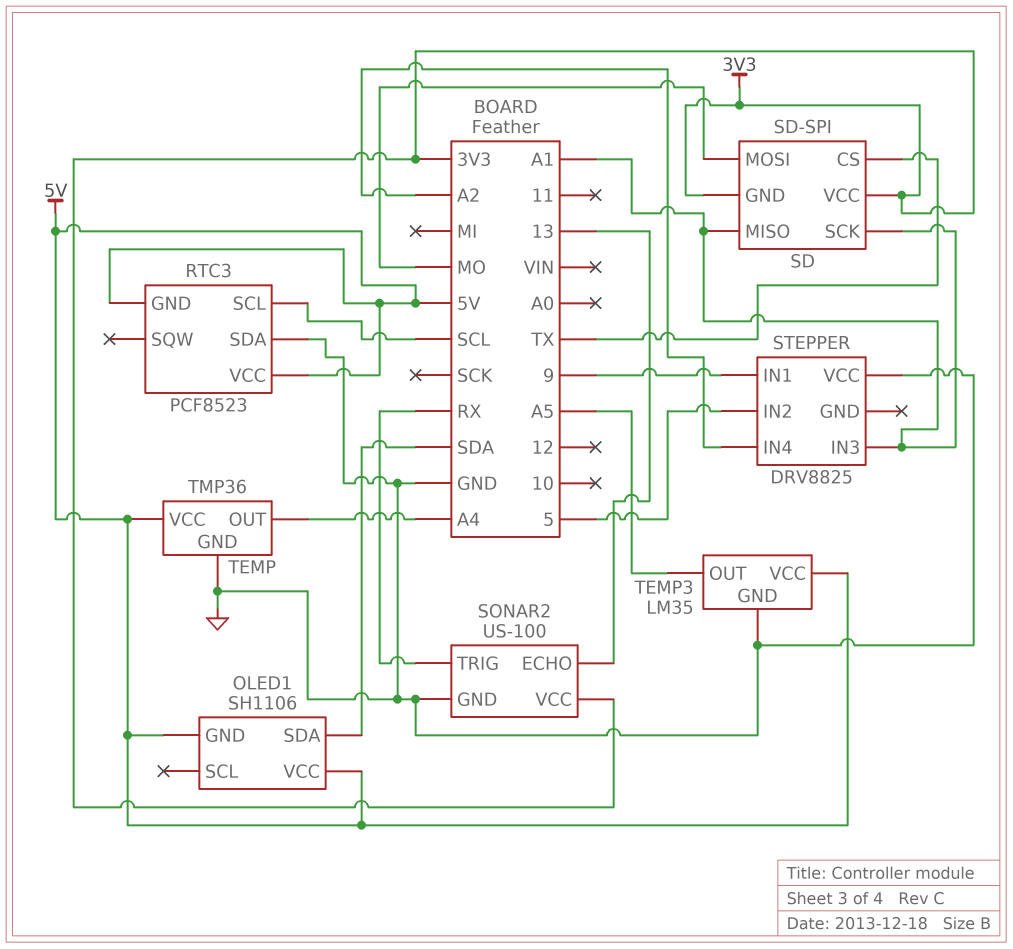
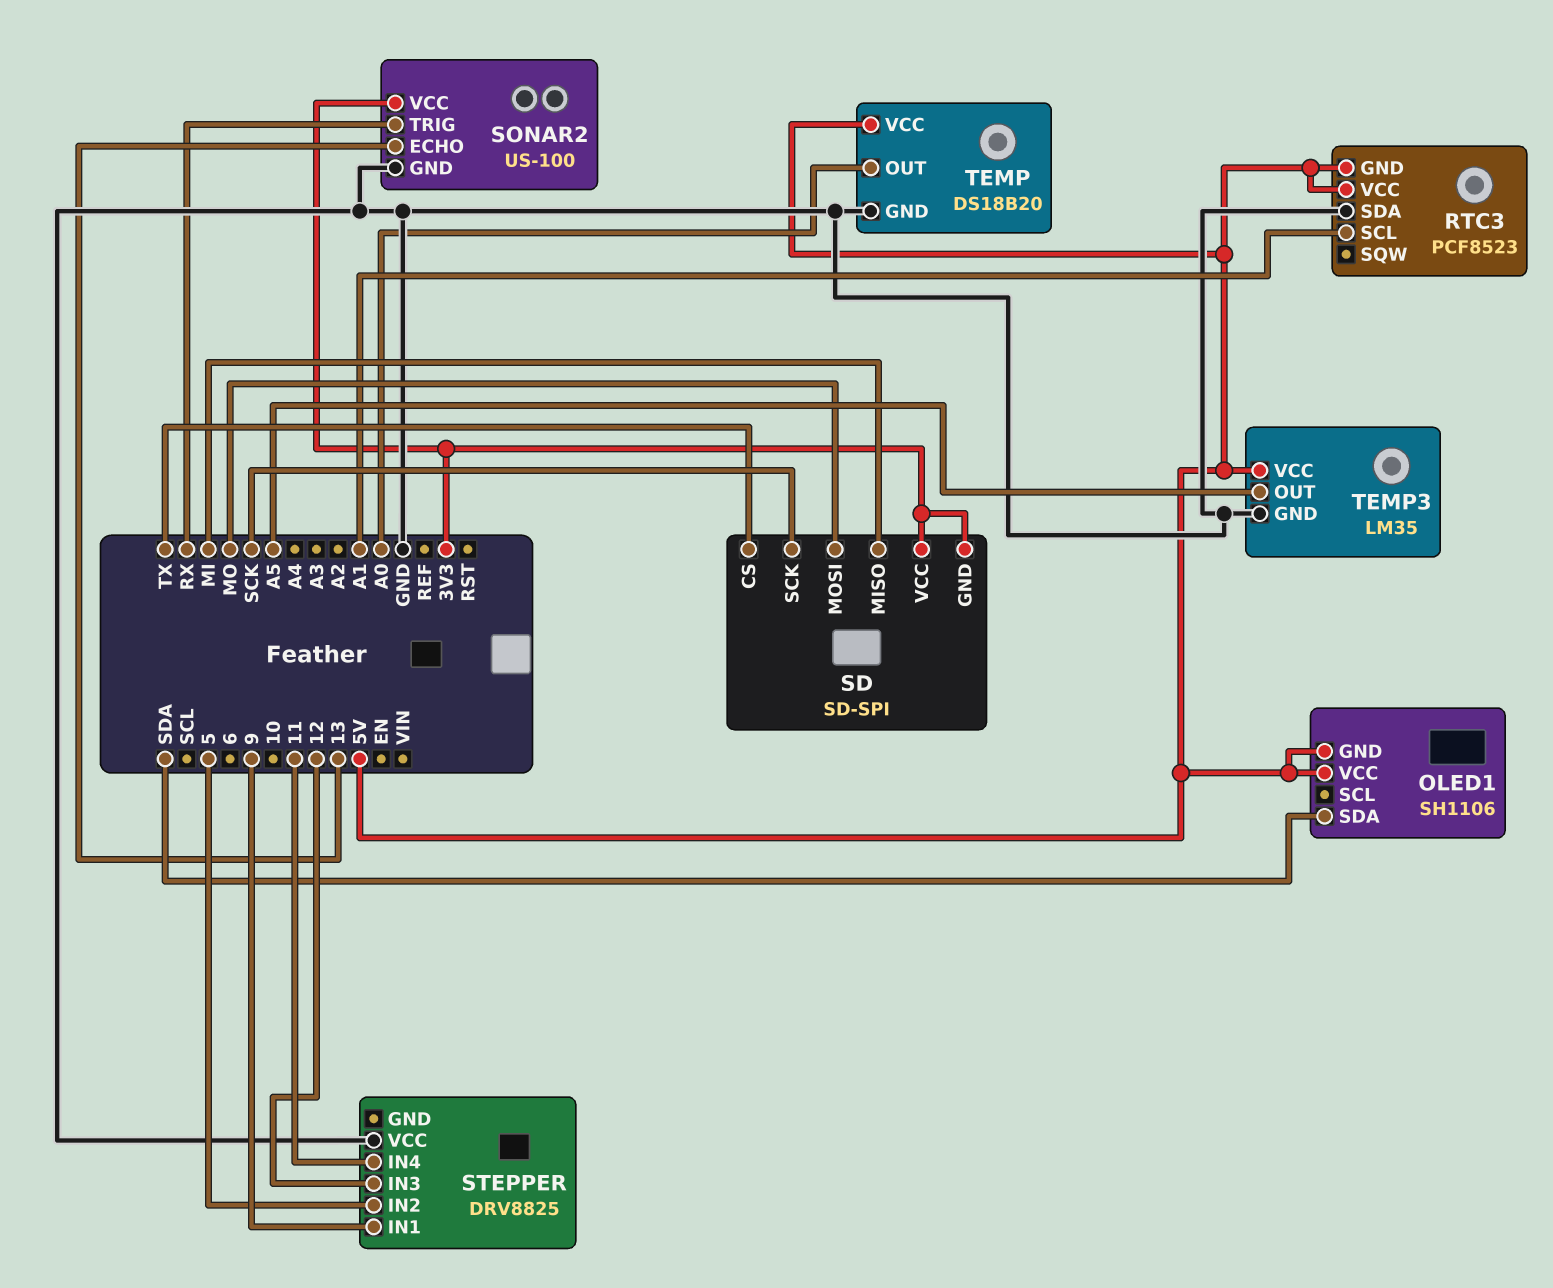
RTC3 pin SCL: SCL -> A1
SD pin MISO: A1 -> MI
SD pin SCK: A1 -> SCK
STEPPER pin IN3: A1 -> 12
STEPPER pin IN4: A2 -> 11
TEMP: TMP36 -> DS18B20
TEMP pin OUT: A4 -> A0

